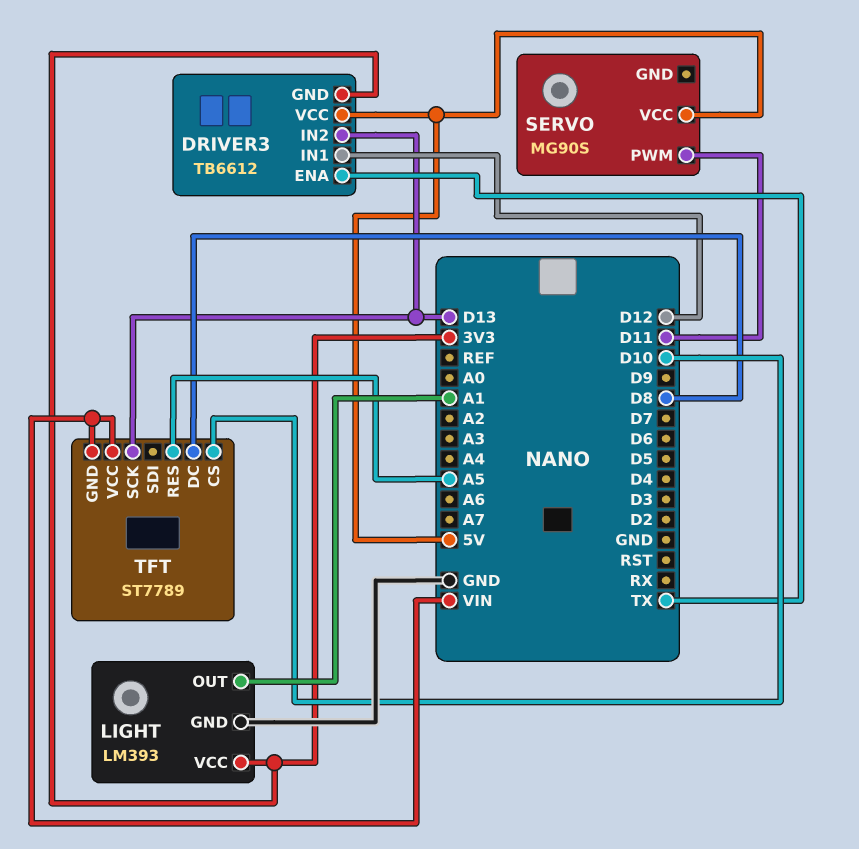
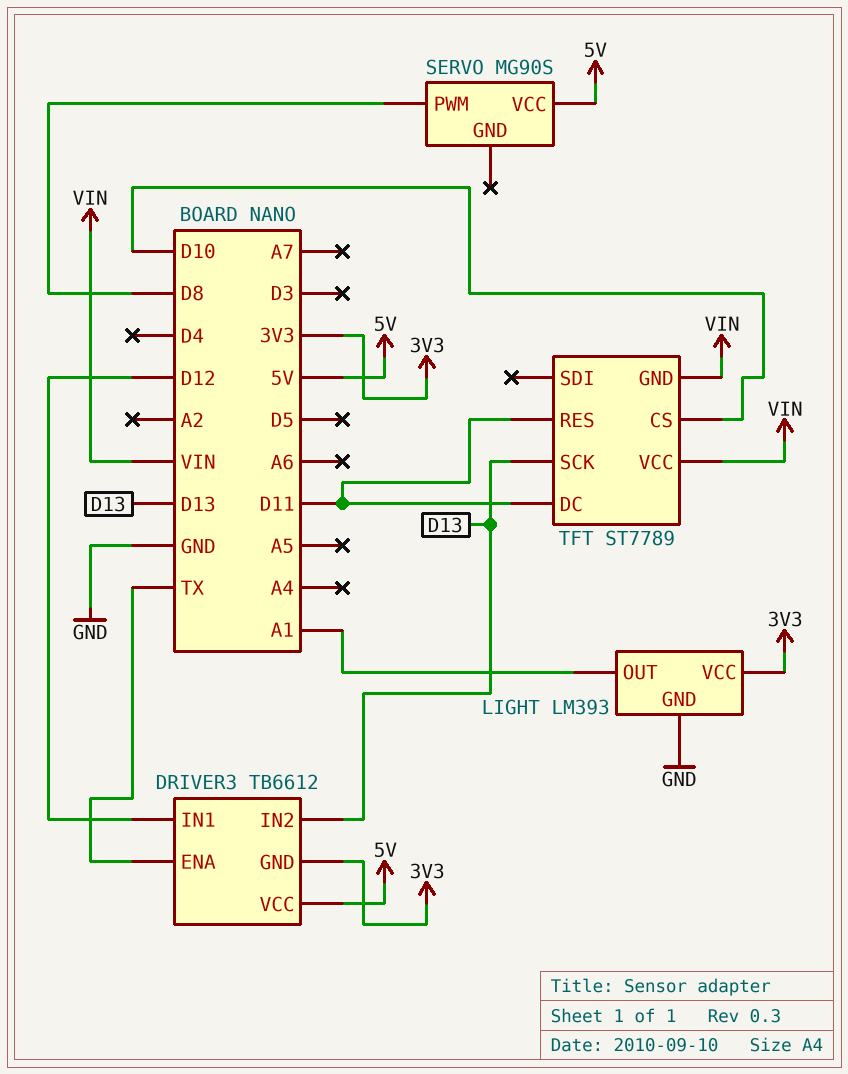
SERVO pin PWM: D11 -> D8
TFT pin DC: D8 -> D11
TFT pin RES: A5 -> D11

